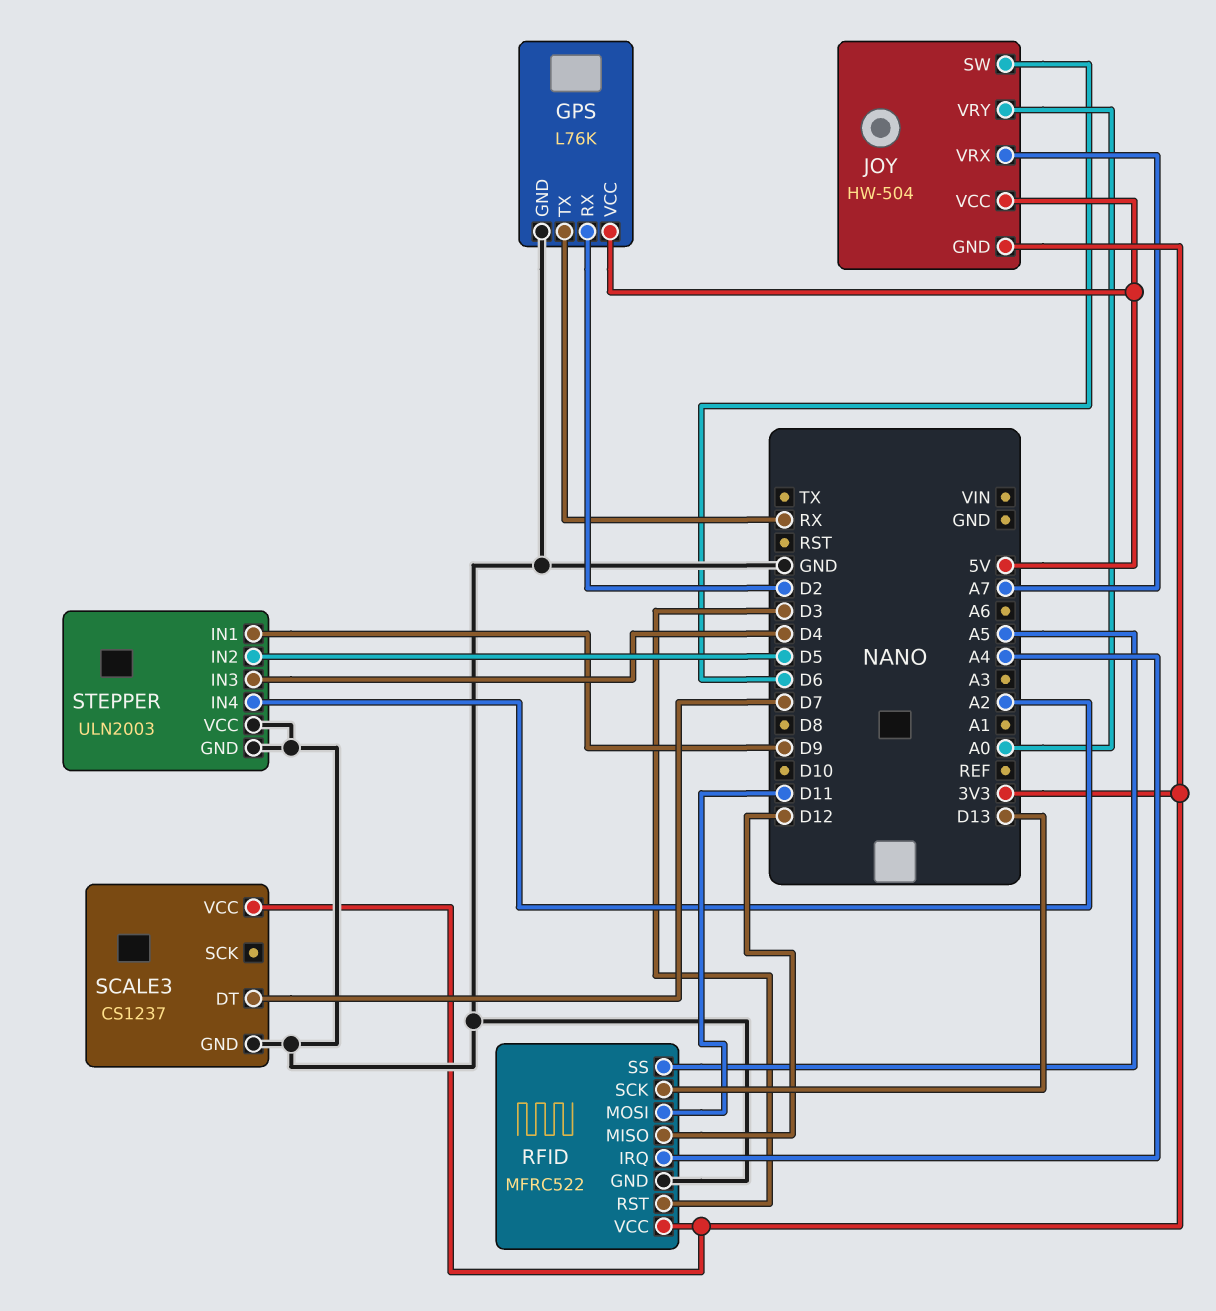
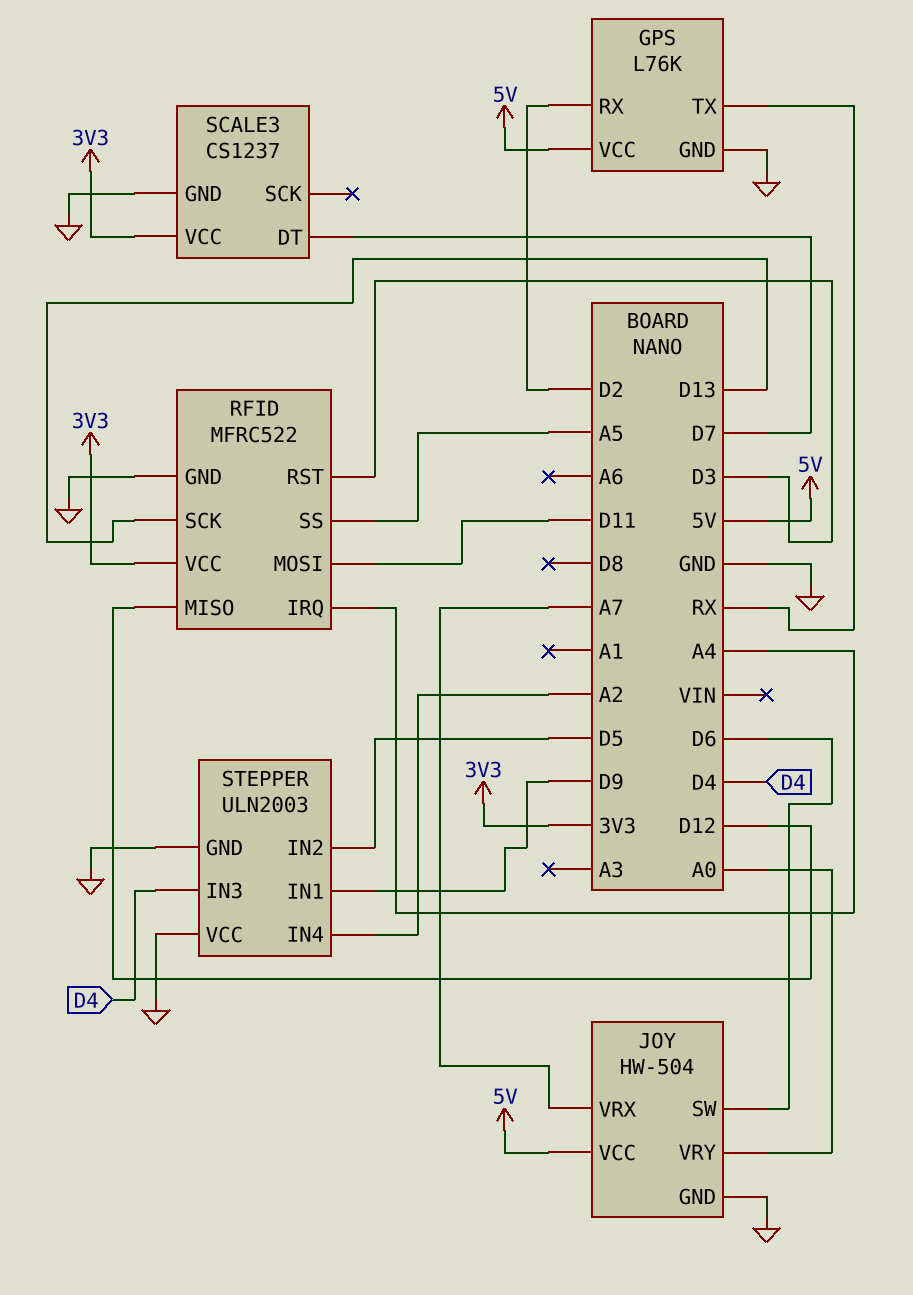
JOY pin GND: 3V3 -> GND

